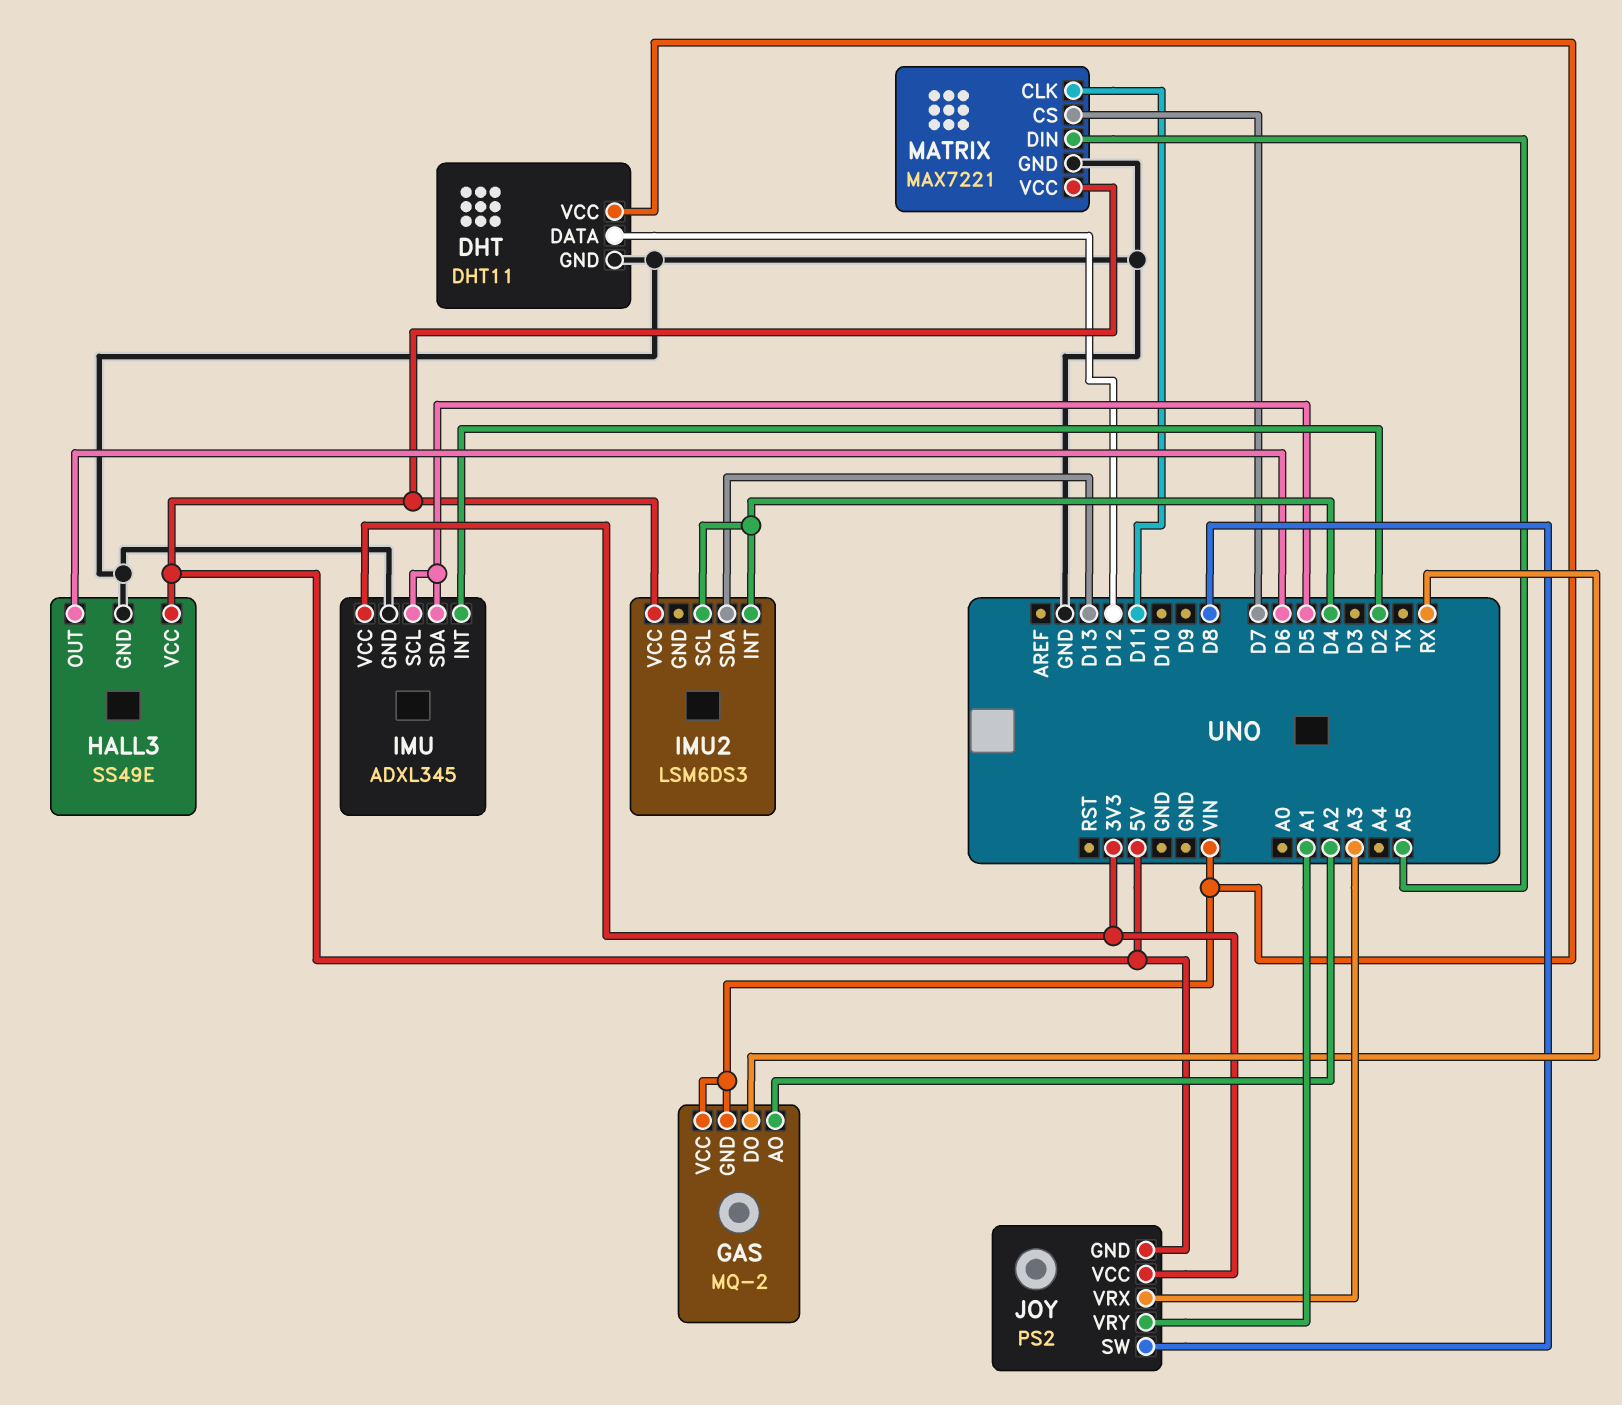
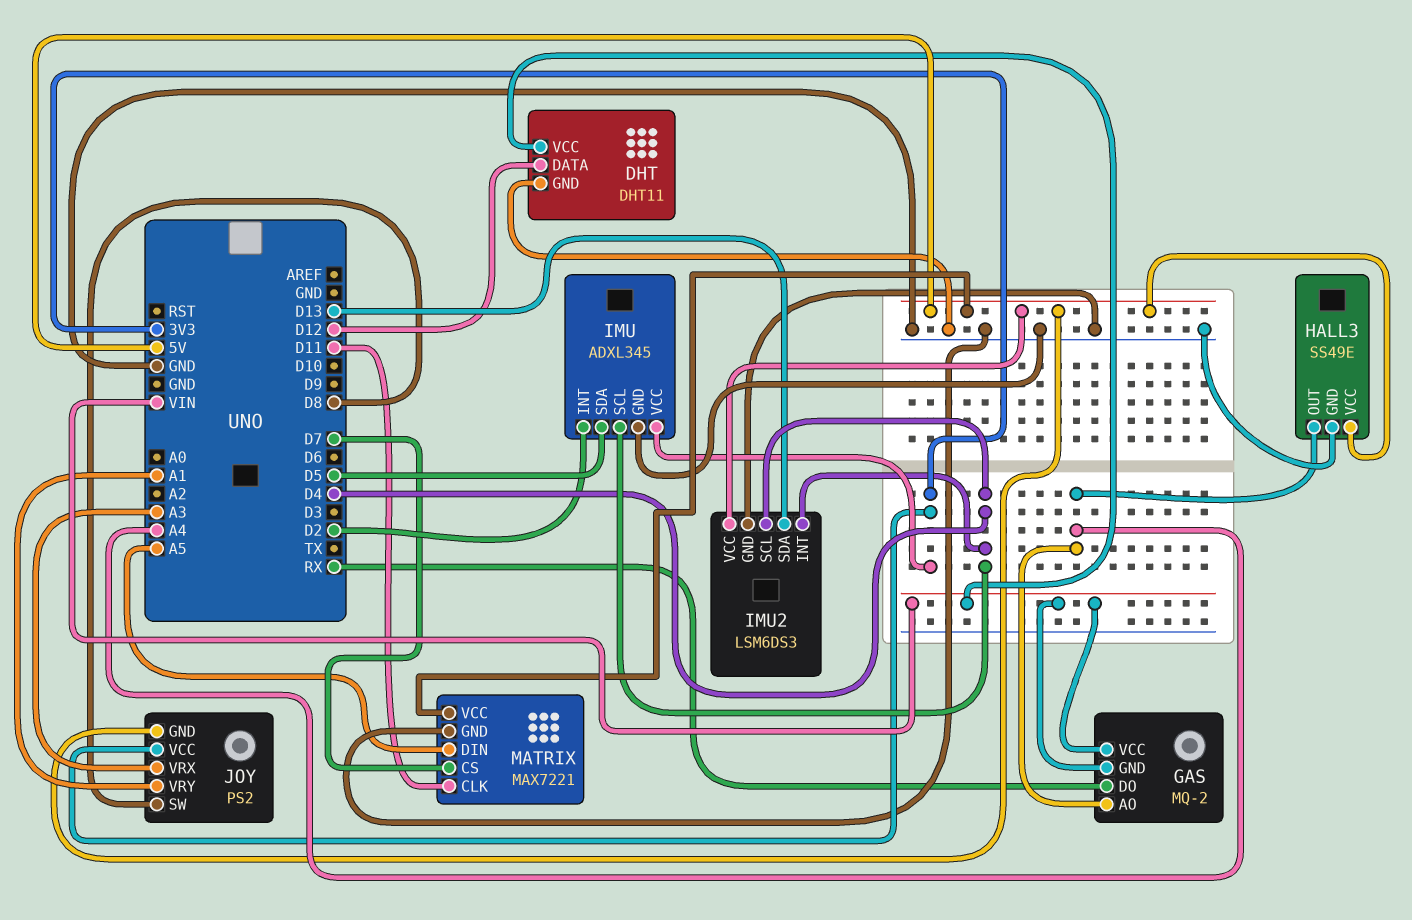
GAS pin AO: A2 -> A4
HALL3 pin OUT: D6 -> A4
IMU pin SCL: D5 -> D4
IMU2 pin GND: none -> GND

